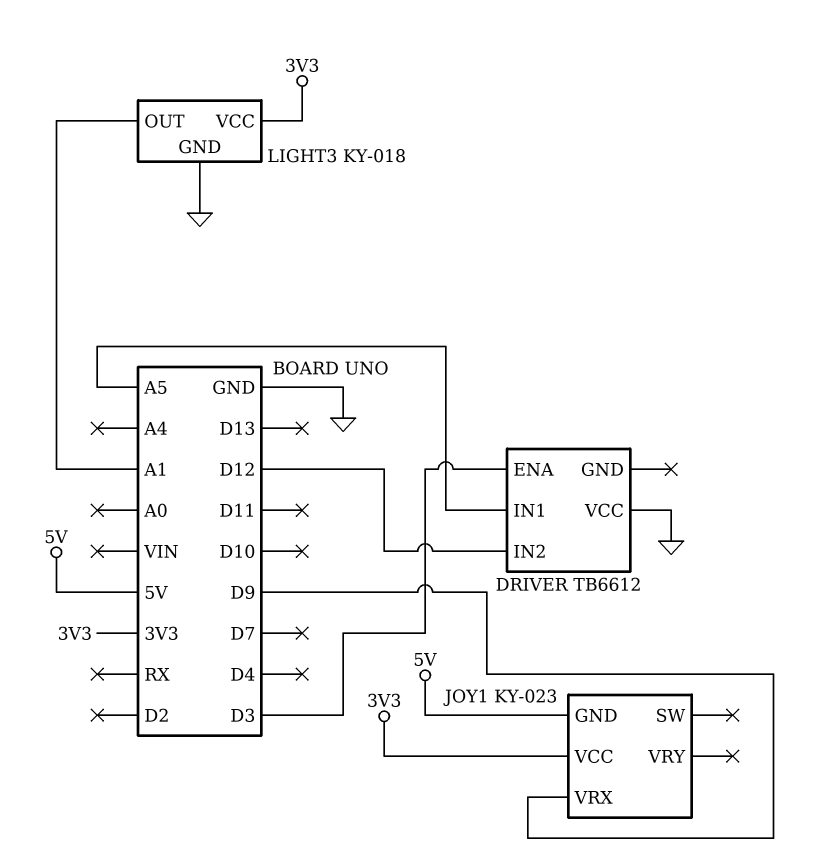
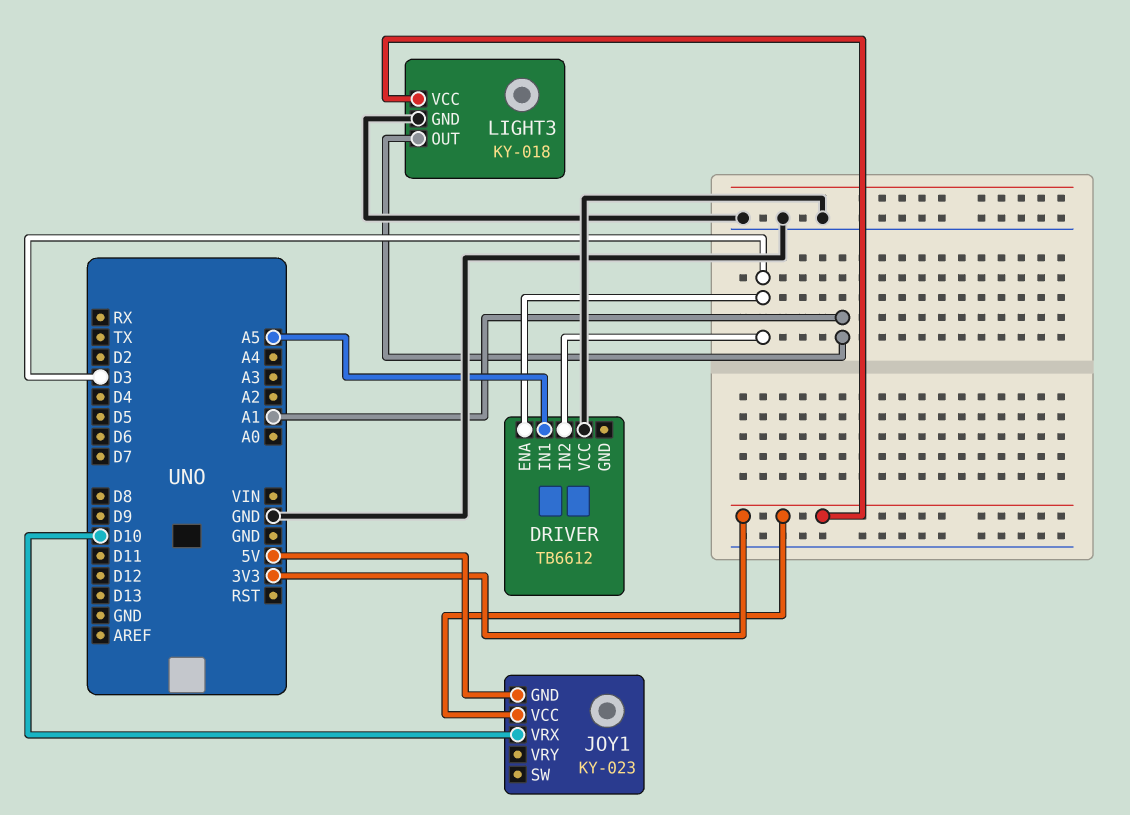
DRIVER pin IN2: D12 -> D3
JOY1 pin VRX: D9 -> D10

